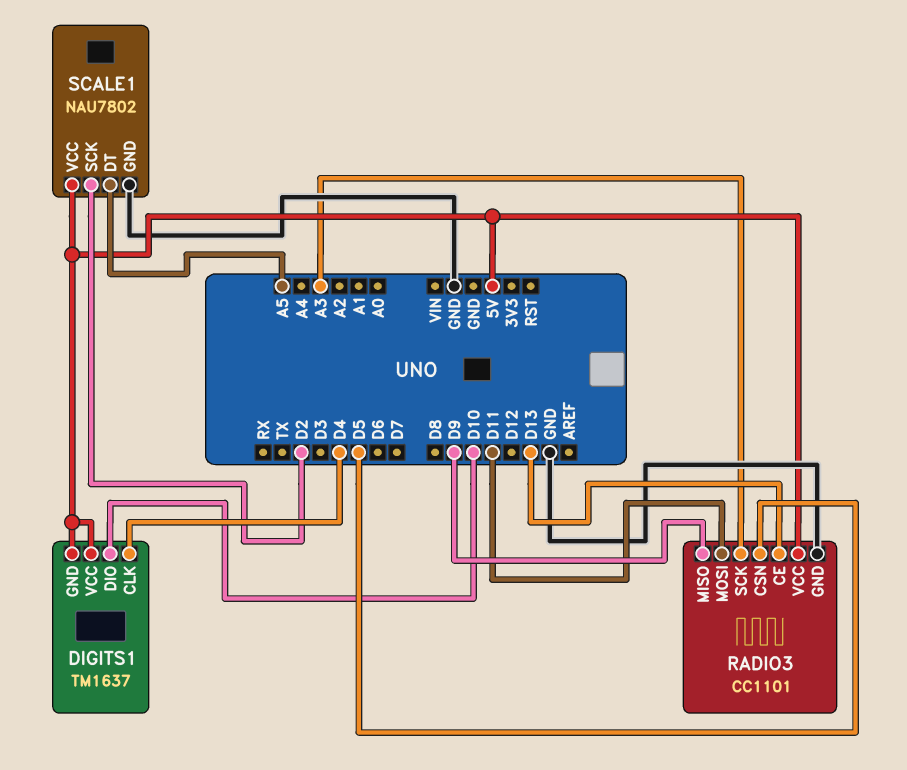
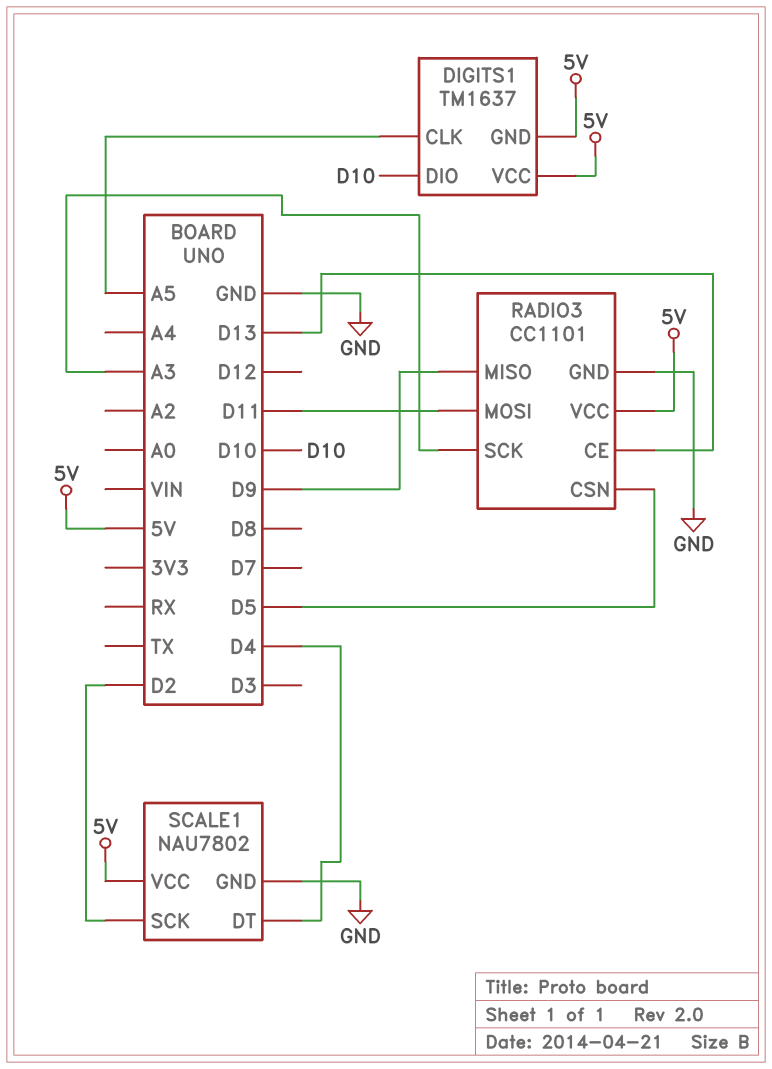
DIGITS1 pin CLK: D4 -> A5
SCALE1 pin DT: A5 -> D4

